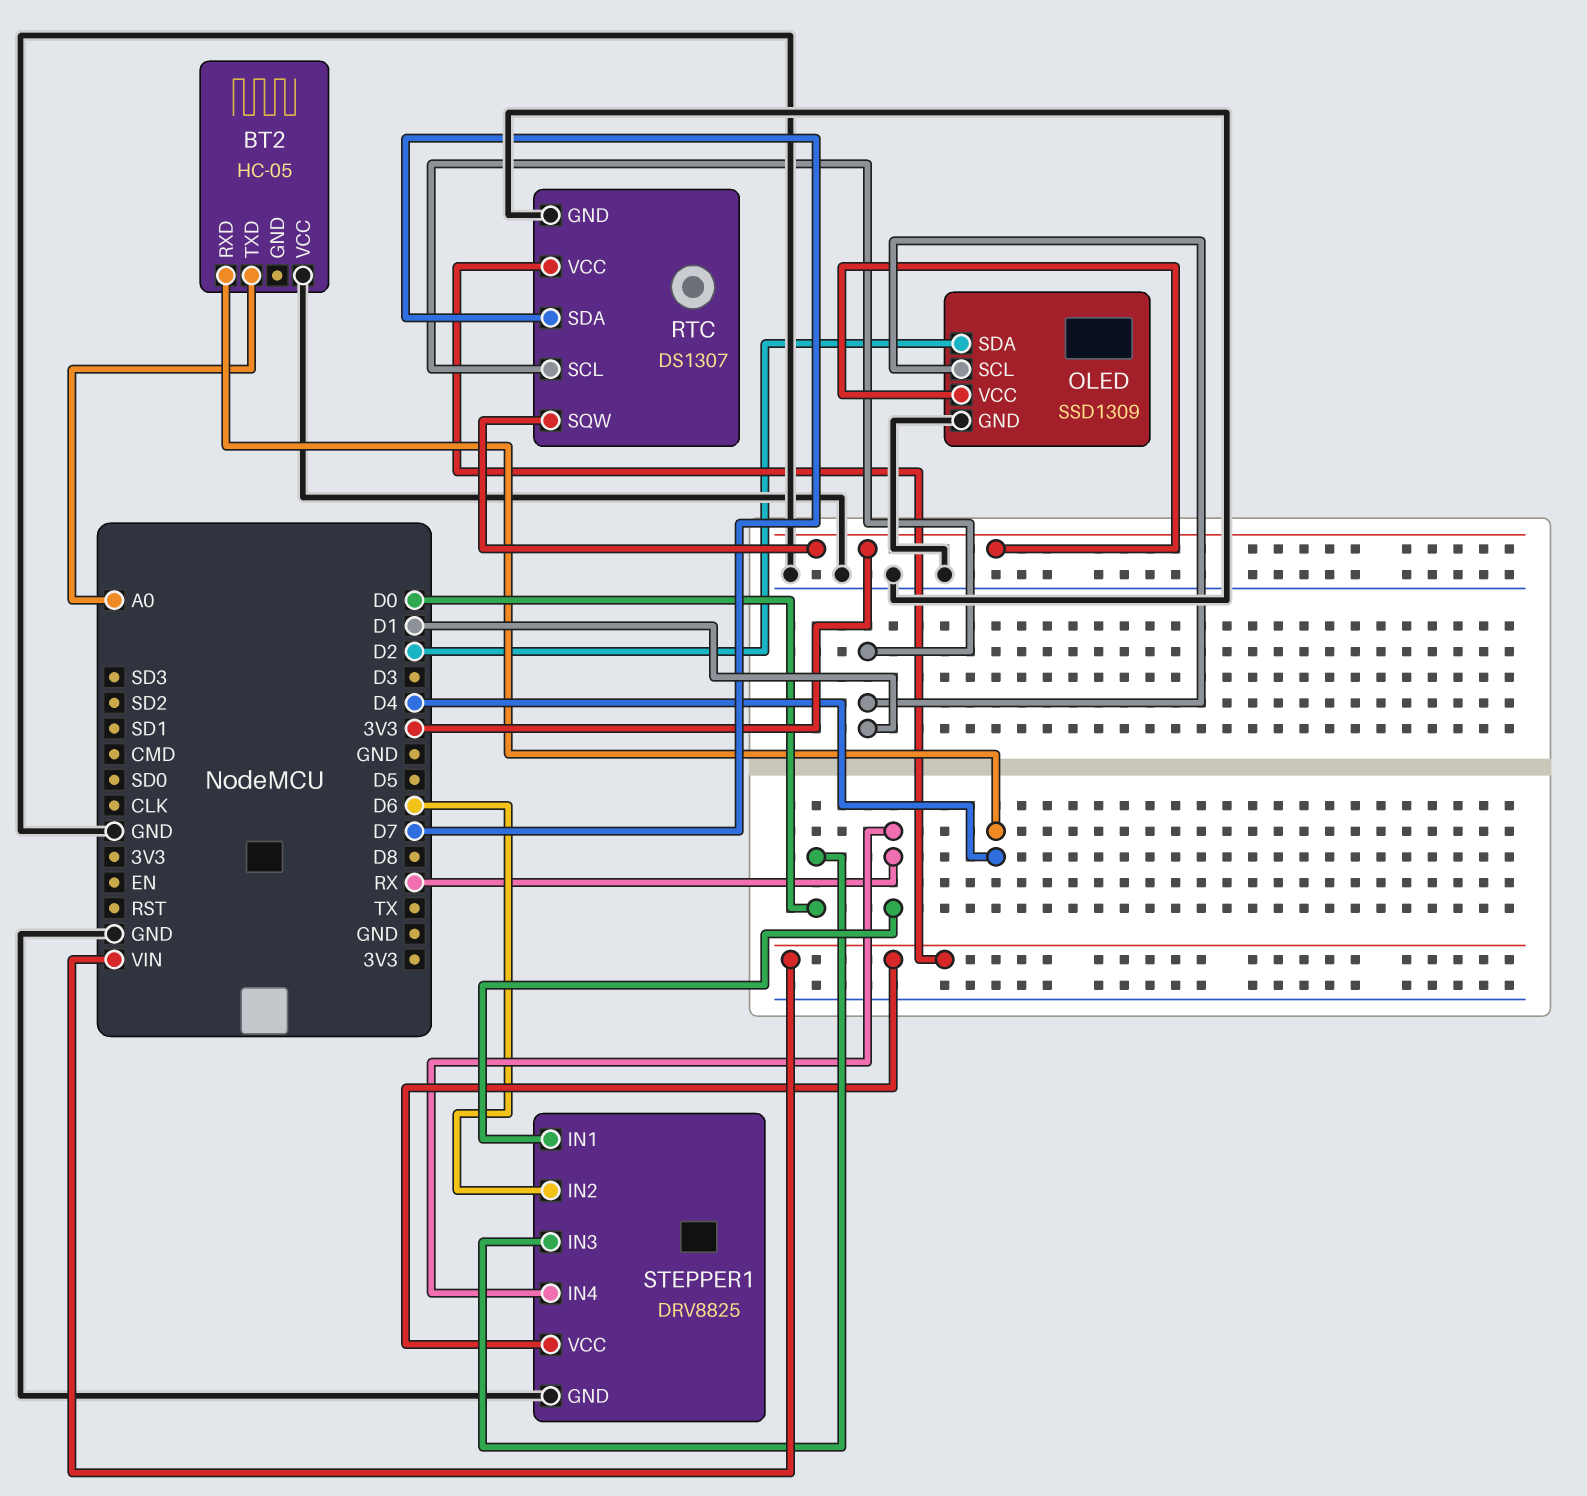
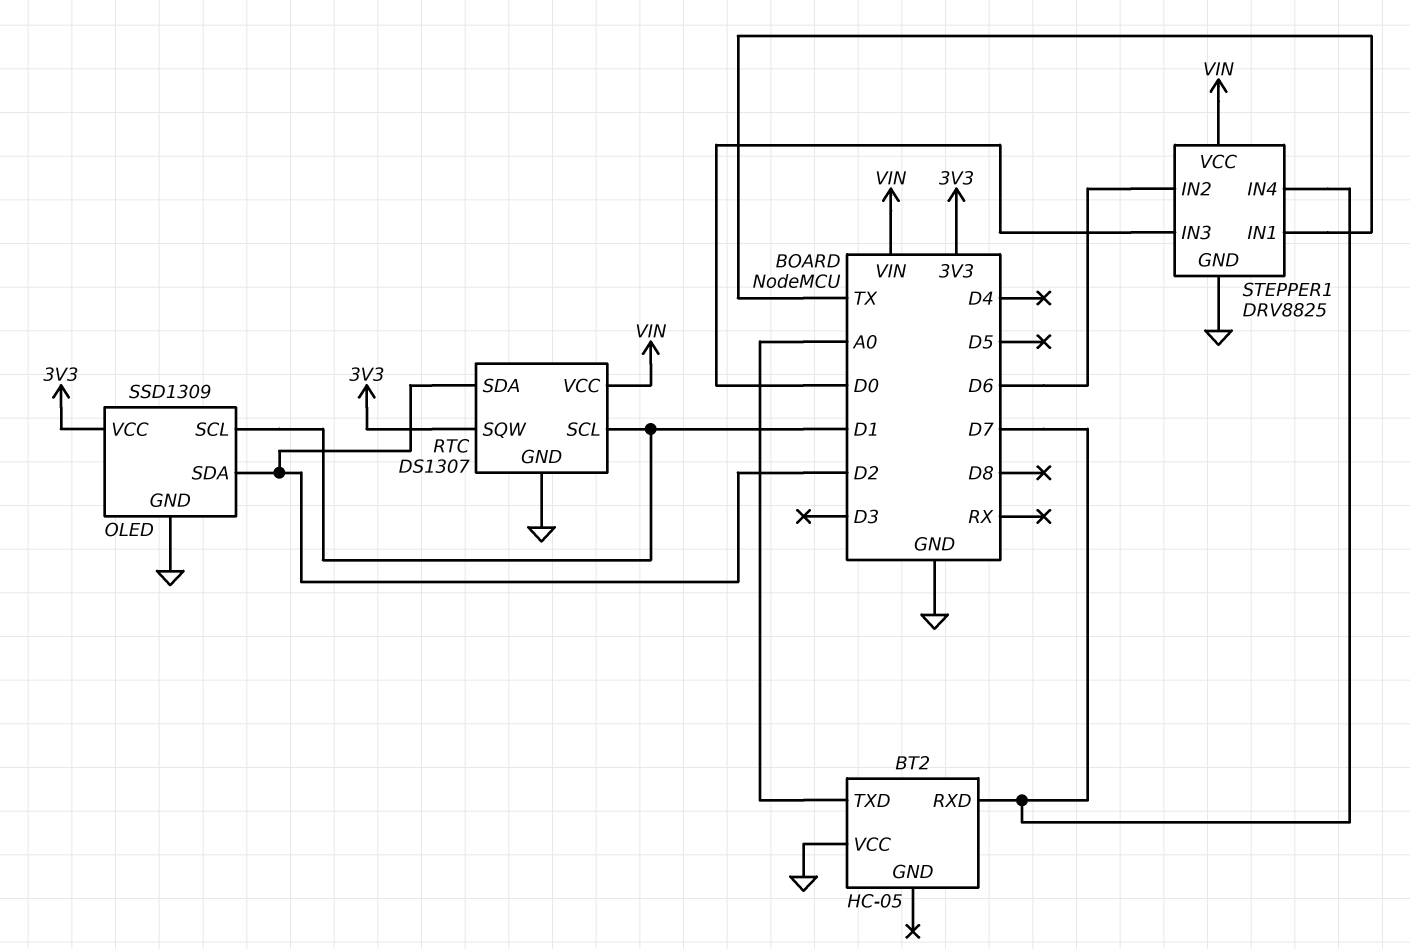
BT2 pin RXD: D4 -> D7
RTC pin SDA: D7 -> D2
STEPPER1 pin IN1: RX -> TX
STEPPER1 pin IN4: RX -> D7

